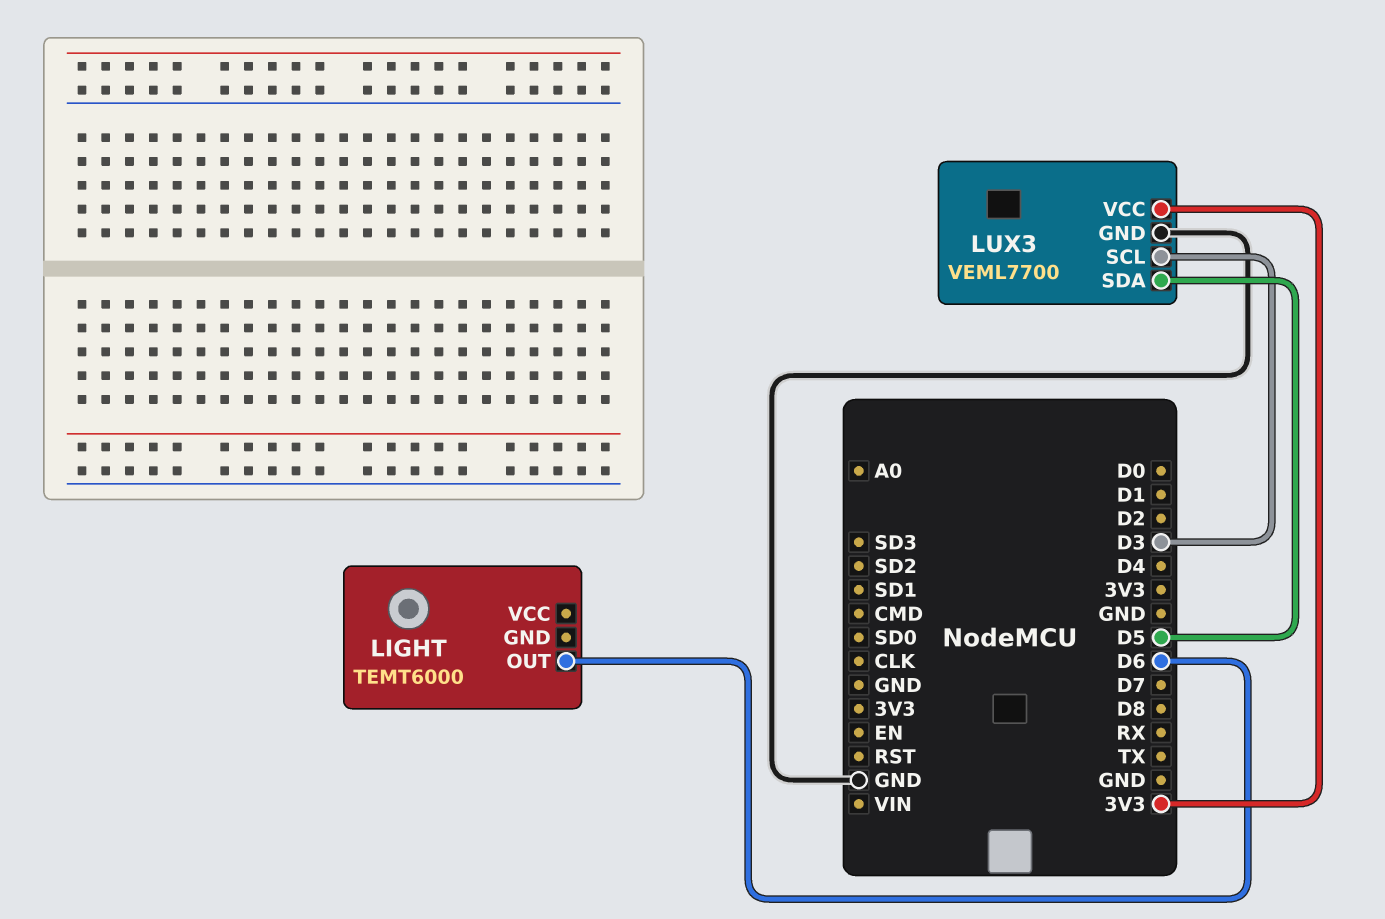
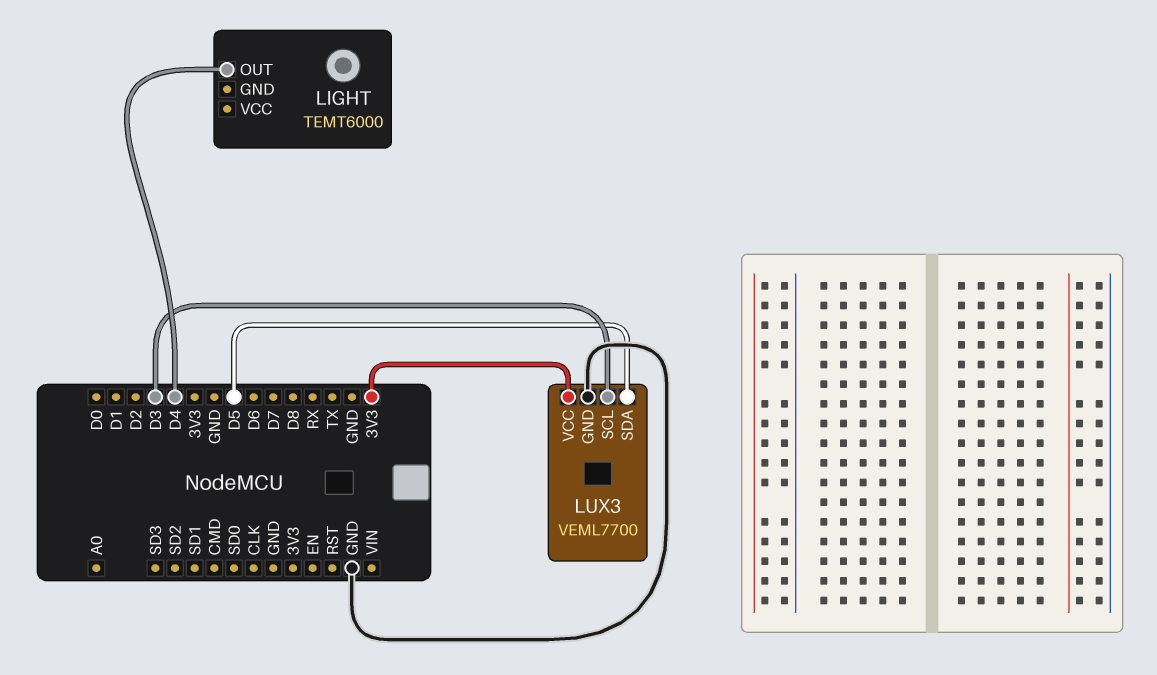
LIGHT pin OUT: D6 -> D4

